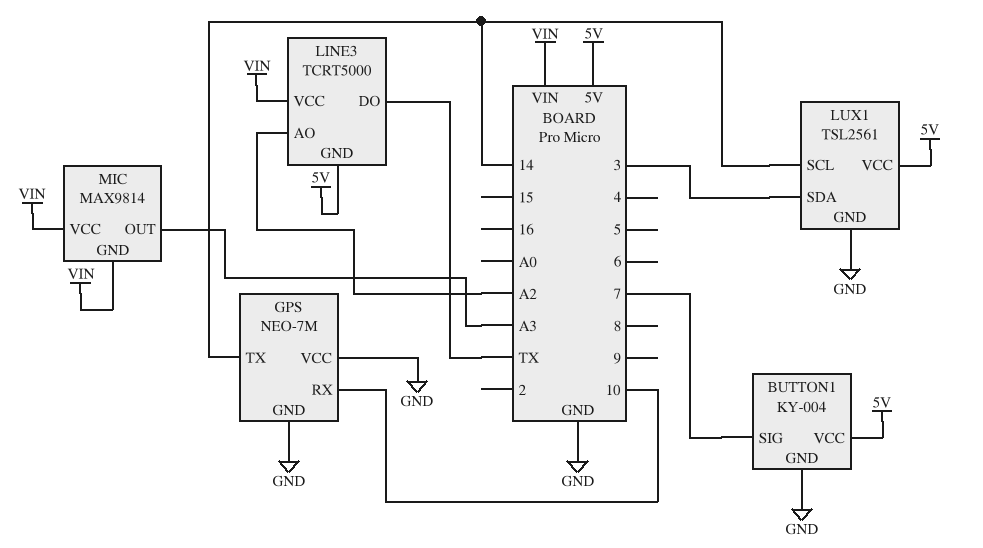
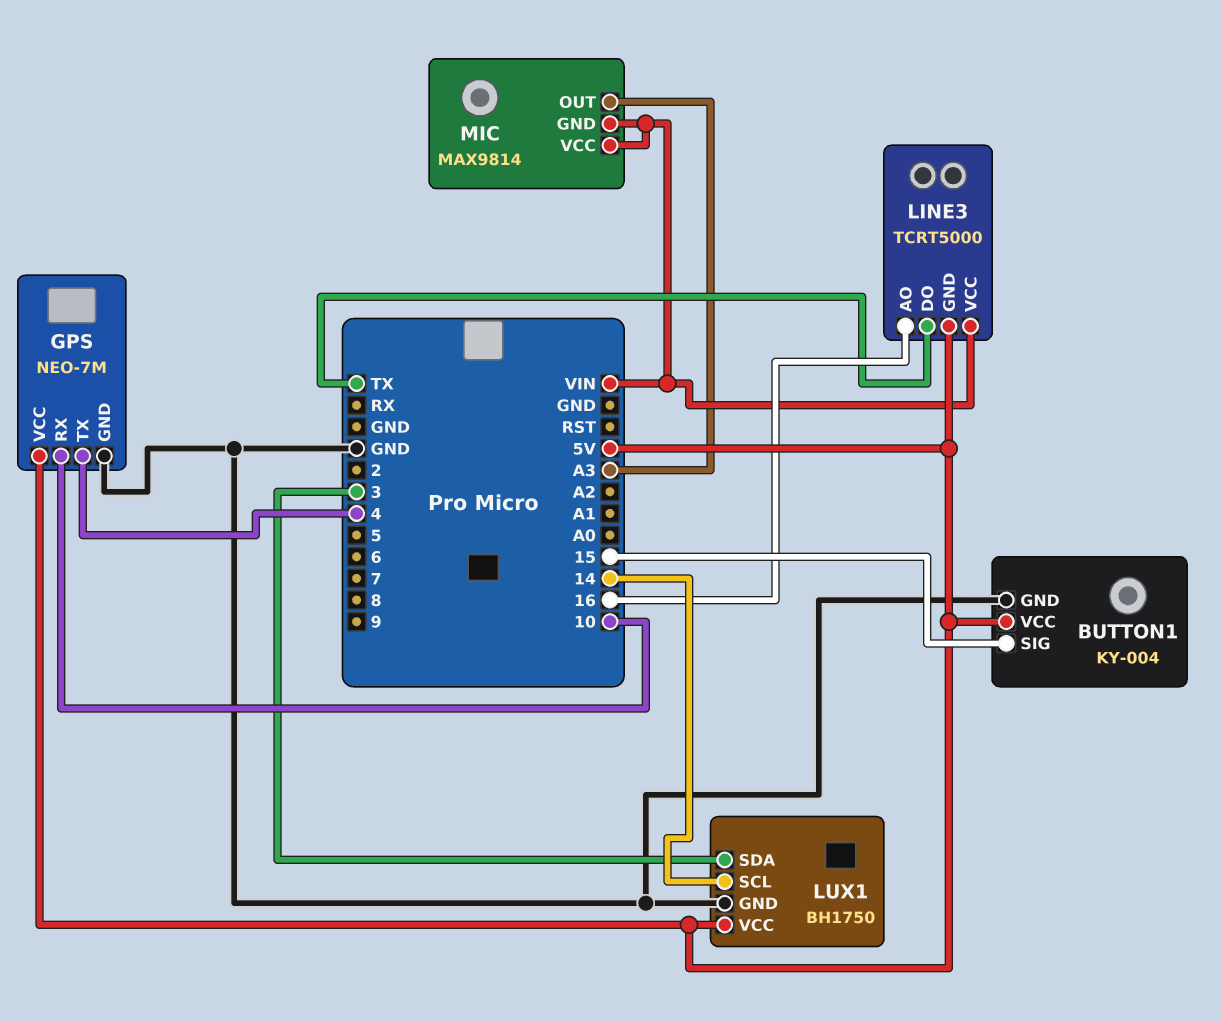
BUTTON1 pin SIG: 7 -> 15
GPS pin TX: 14 -> 4
GPS pin VCC: GND -> 5V
LINE3 pin AO: A2 -> 16
LUX1: TSL2561 -> BH1750

